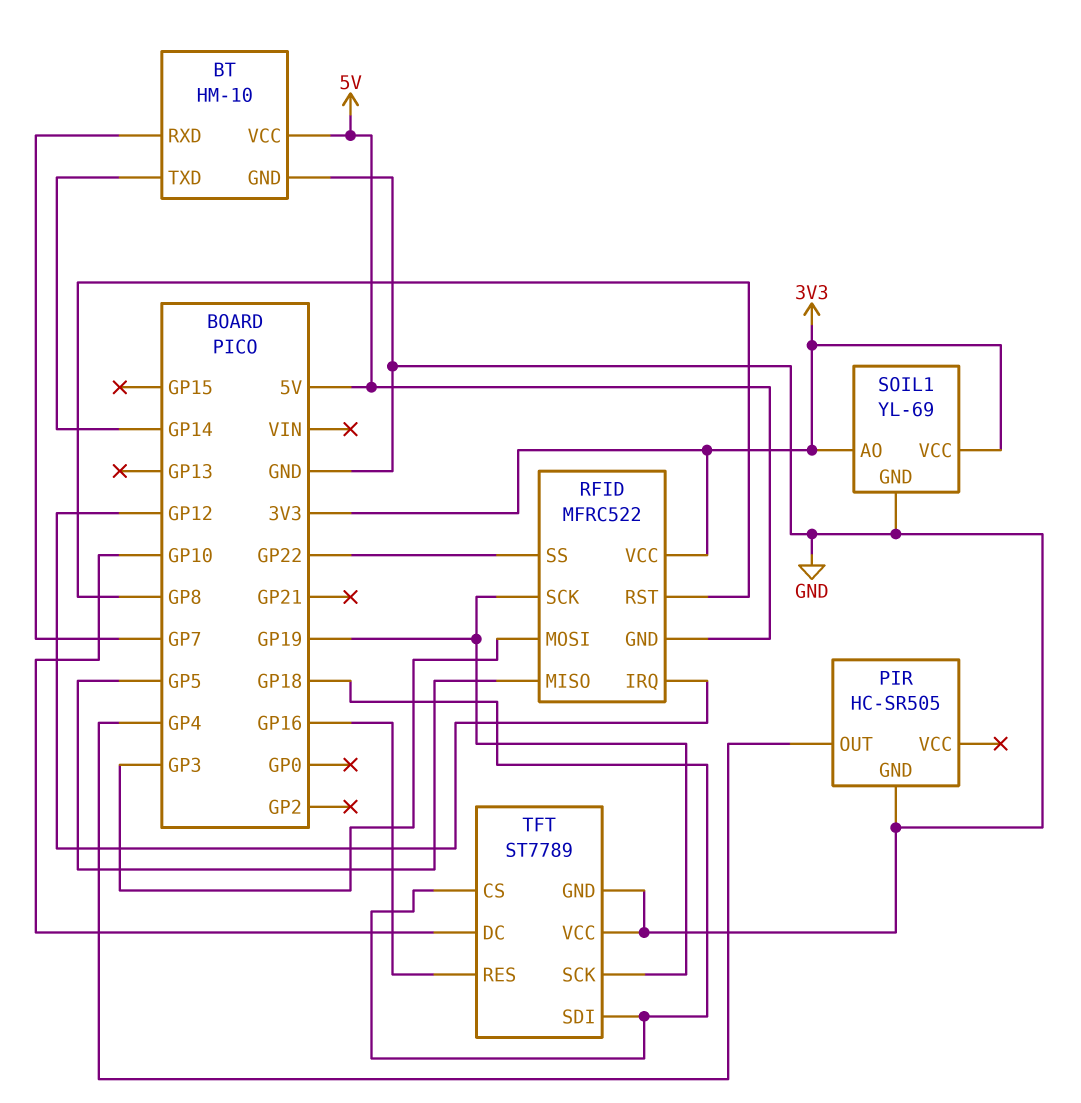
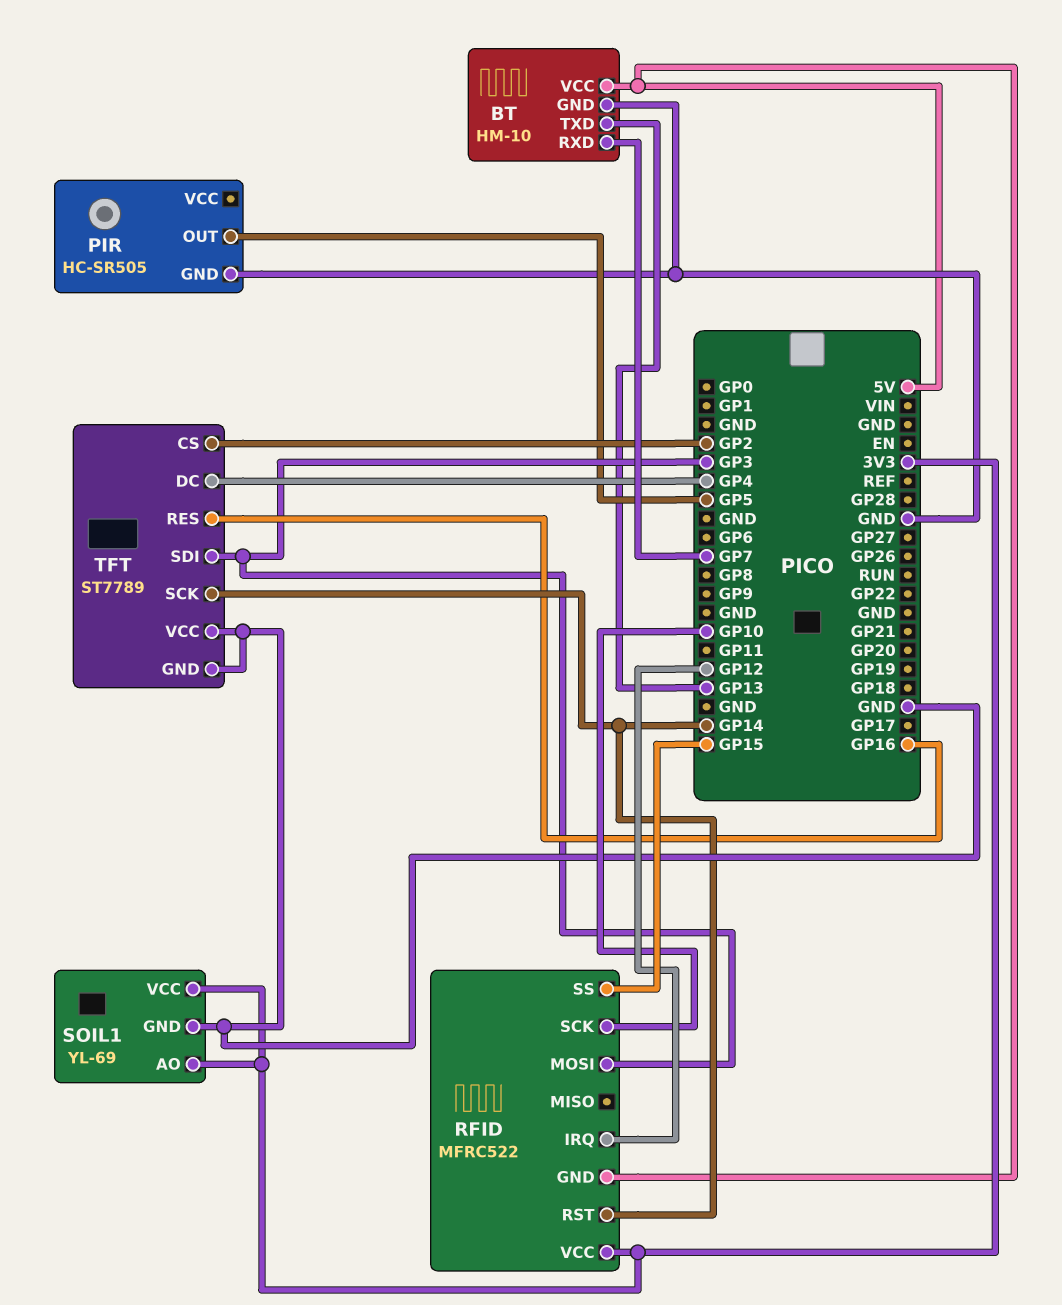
BT pin TXD: GP14 -> GP13
PIR pin OUT: GP4 -> GP5
RFID pin MISO: GP5 -> none
RFID pin RST: GP8 -> GP14
RFID pin SCK: GP19 -> GP10
RFID pin SS: GP22 -> GP15
TFT pin CS: GP18 -> GP2
TFT pin DC: GP10 -> GP4
TFT pin SCK: GP19 -> GP14
TFT pin SDI: GP18 -> GP3

